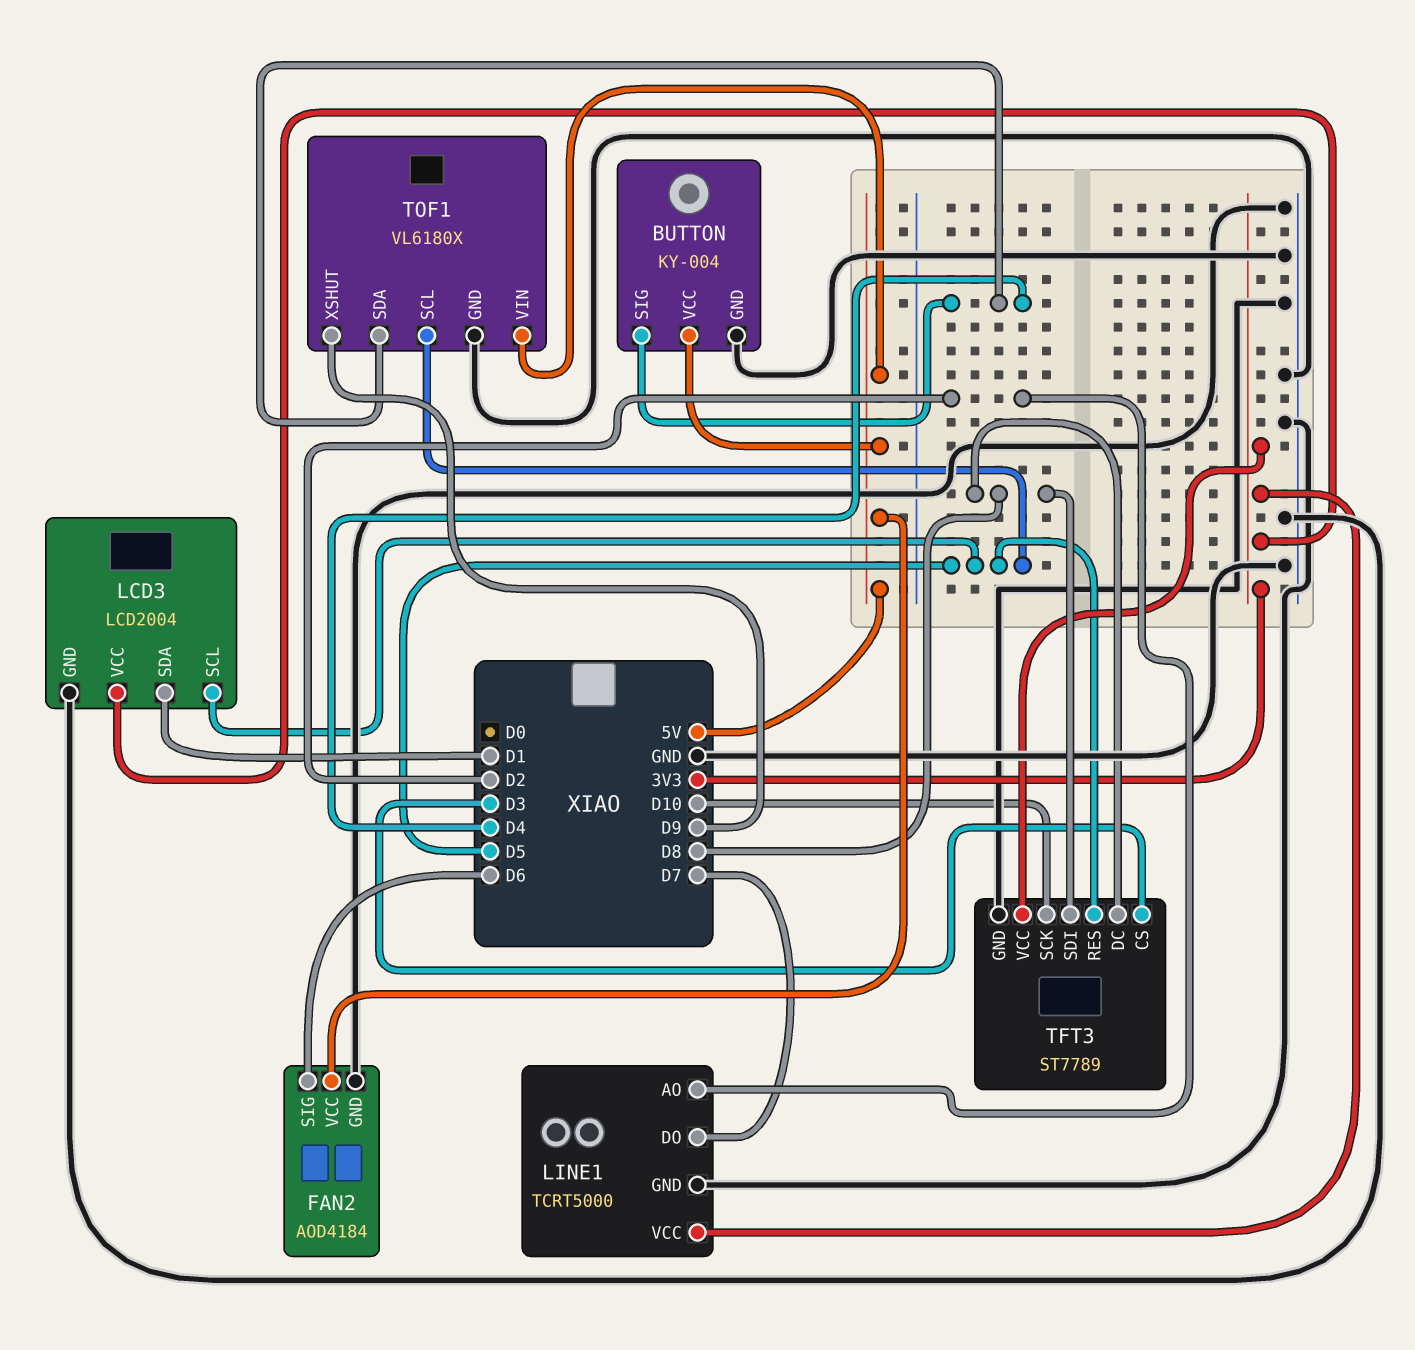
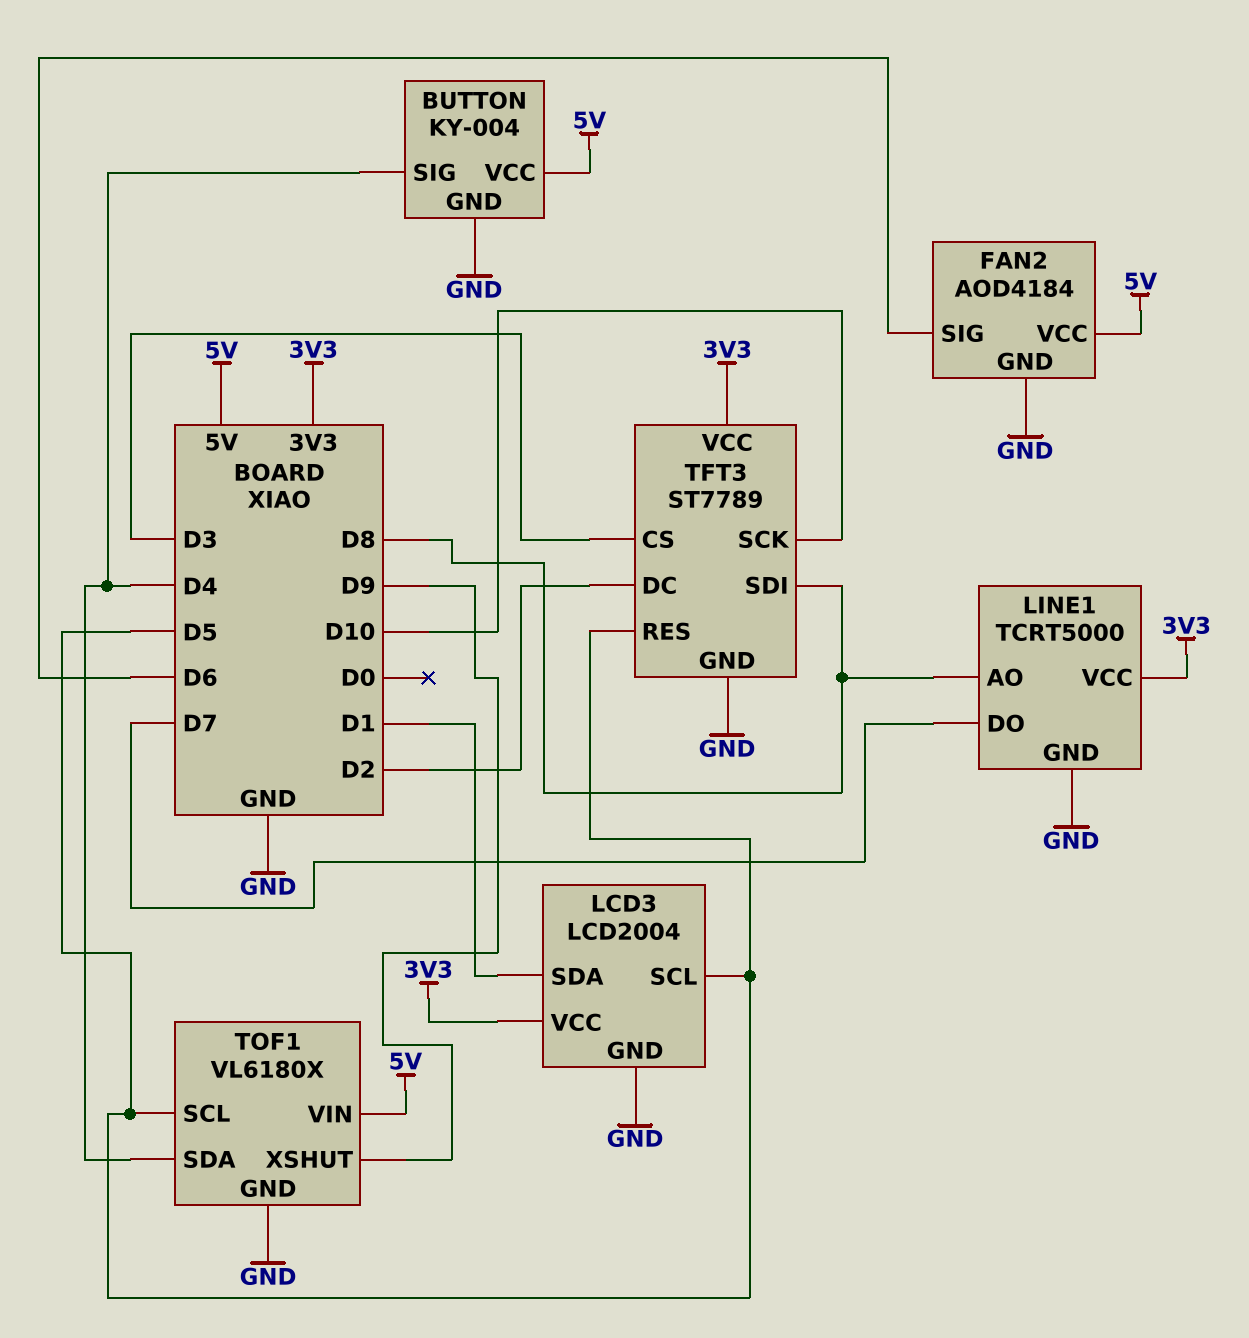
LINE1 pin AO: D2 -> D8
TFT3 pin DC: D8 -> D2

